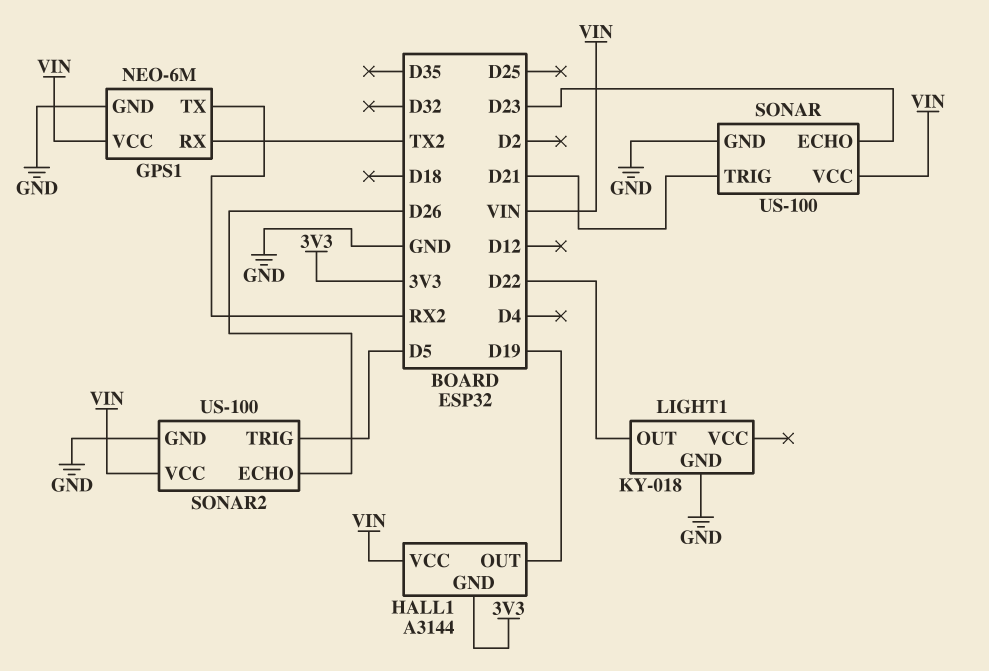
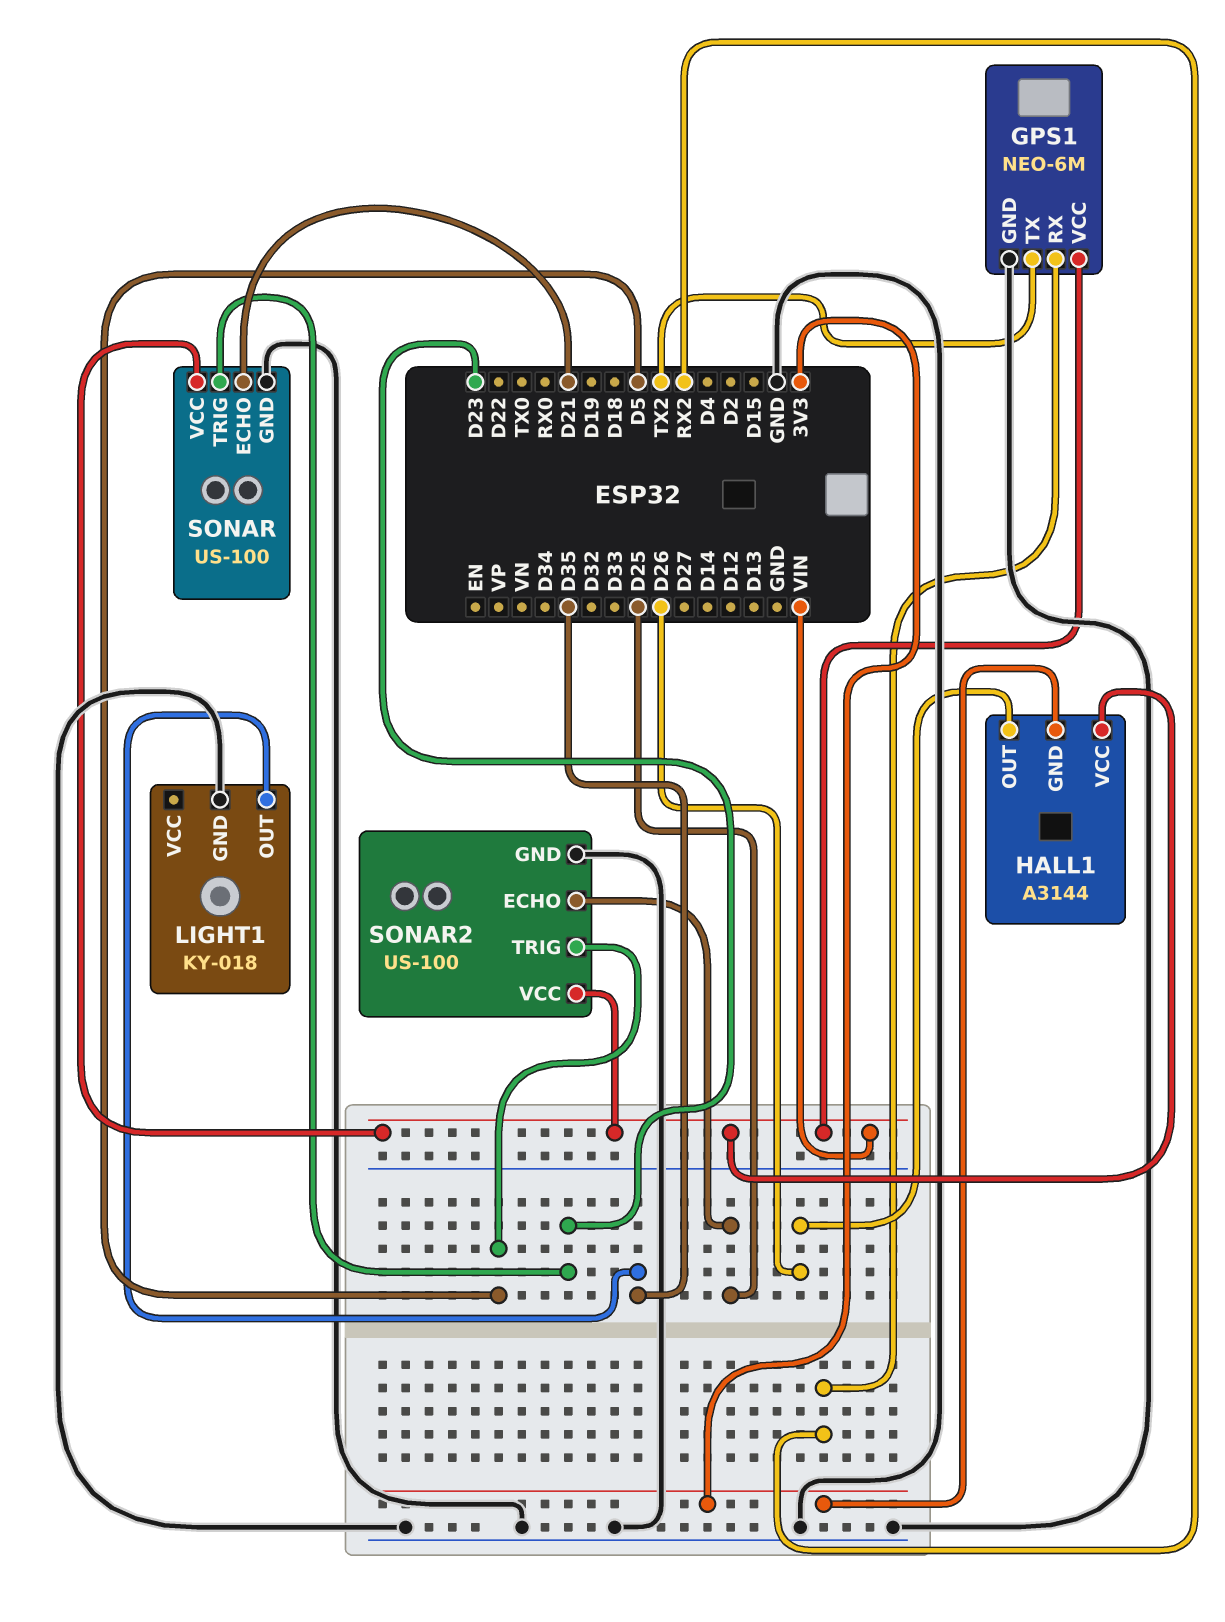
GPS1 pin RX: TX2 -> RX2
GPS1 pin TX: RX2 -> TX2
HALL1 pin OUT: D19 -> D26
LIGHT1 pin OUT: D22 -> D35
SONAR pin ECHO: D23 -> D21
SONAR pin TRIG: D21 -> D23
SONAR2 pin ECHO: D26 -> D25

